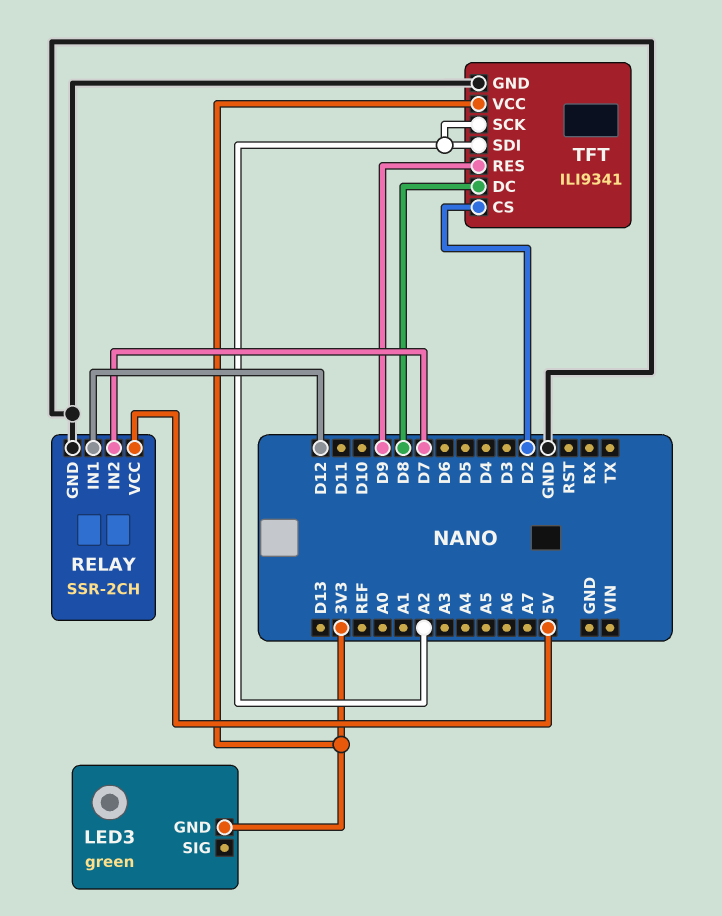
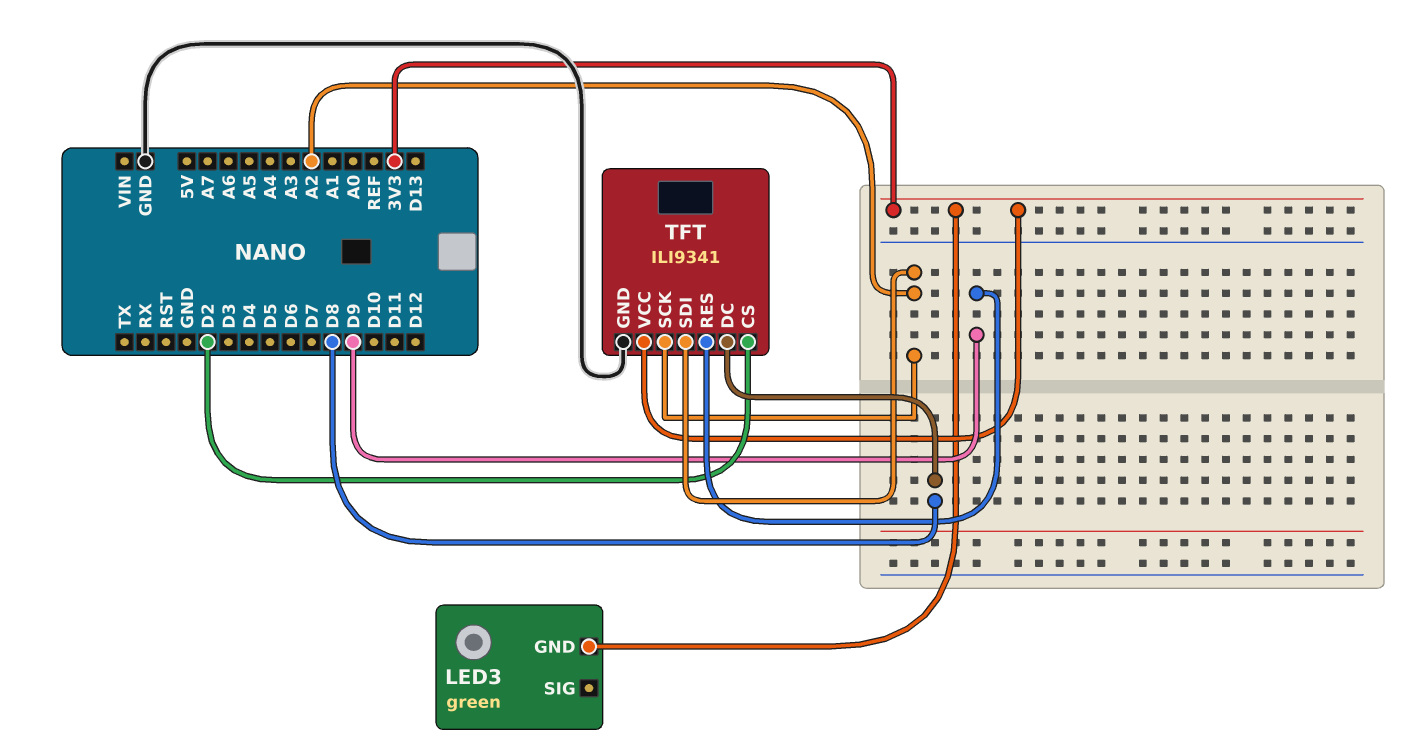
RELAY: SSR-2CH -> none
RELAY pin GND: GND -> none
RELAY pin IN1: D12 -> none
RELAY pin IN2: D7 -> none
RELAY pin VCC: 5V -> none

